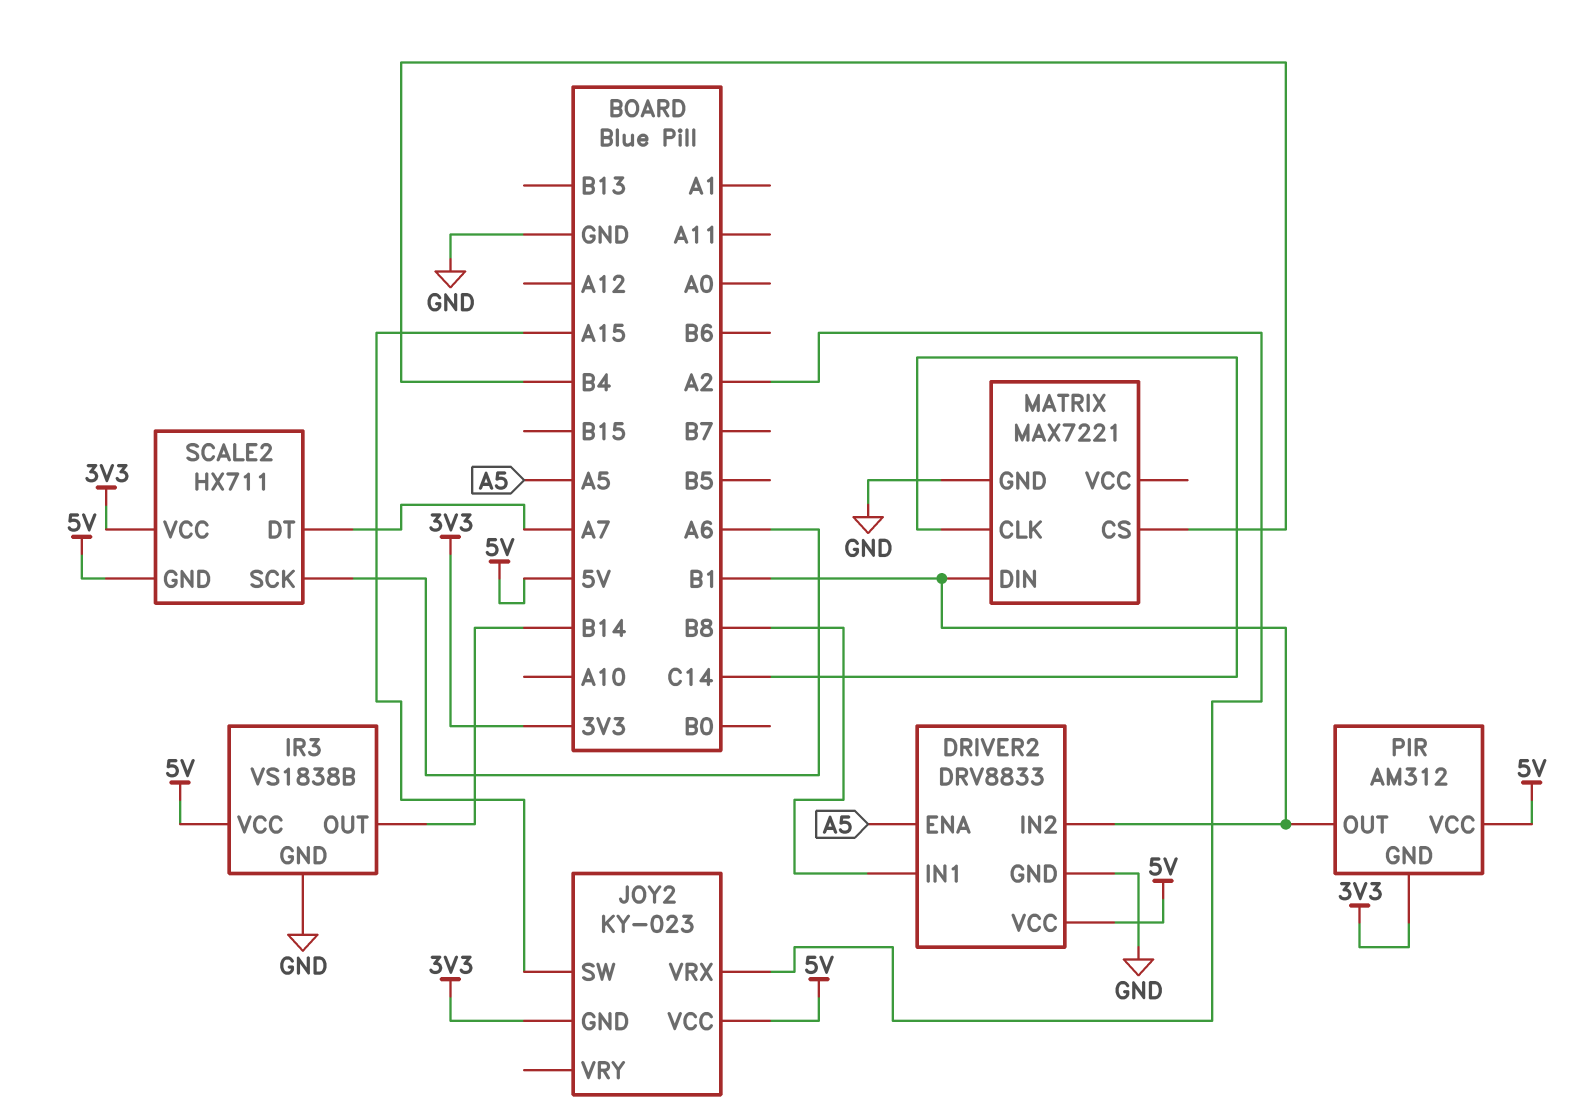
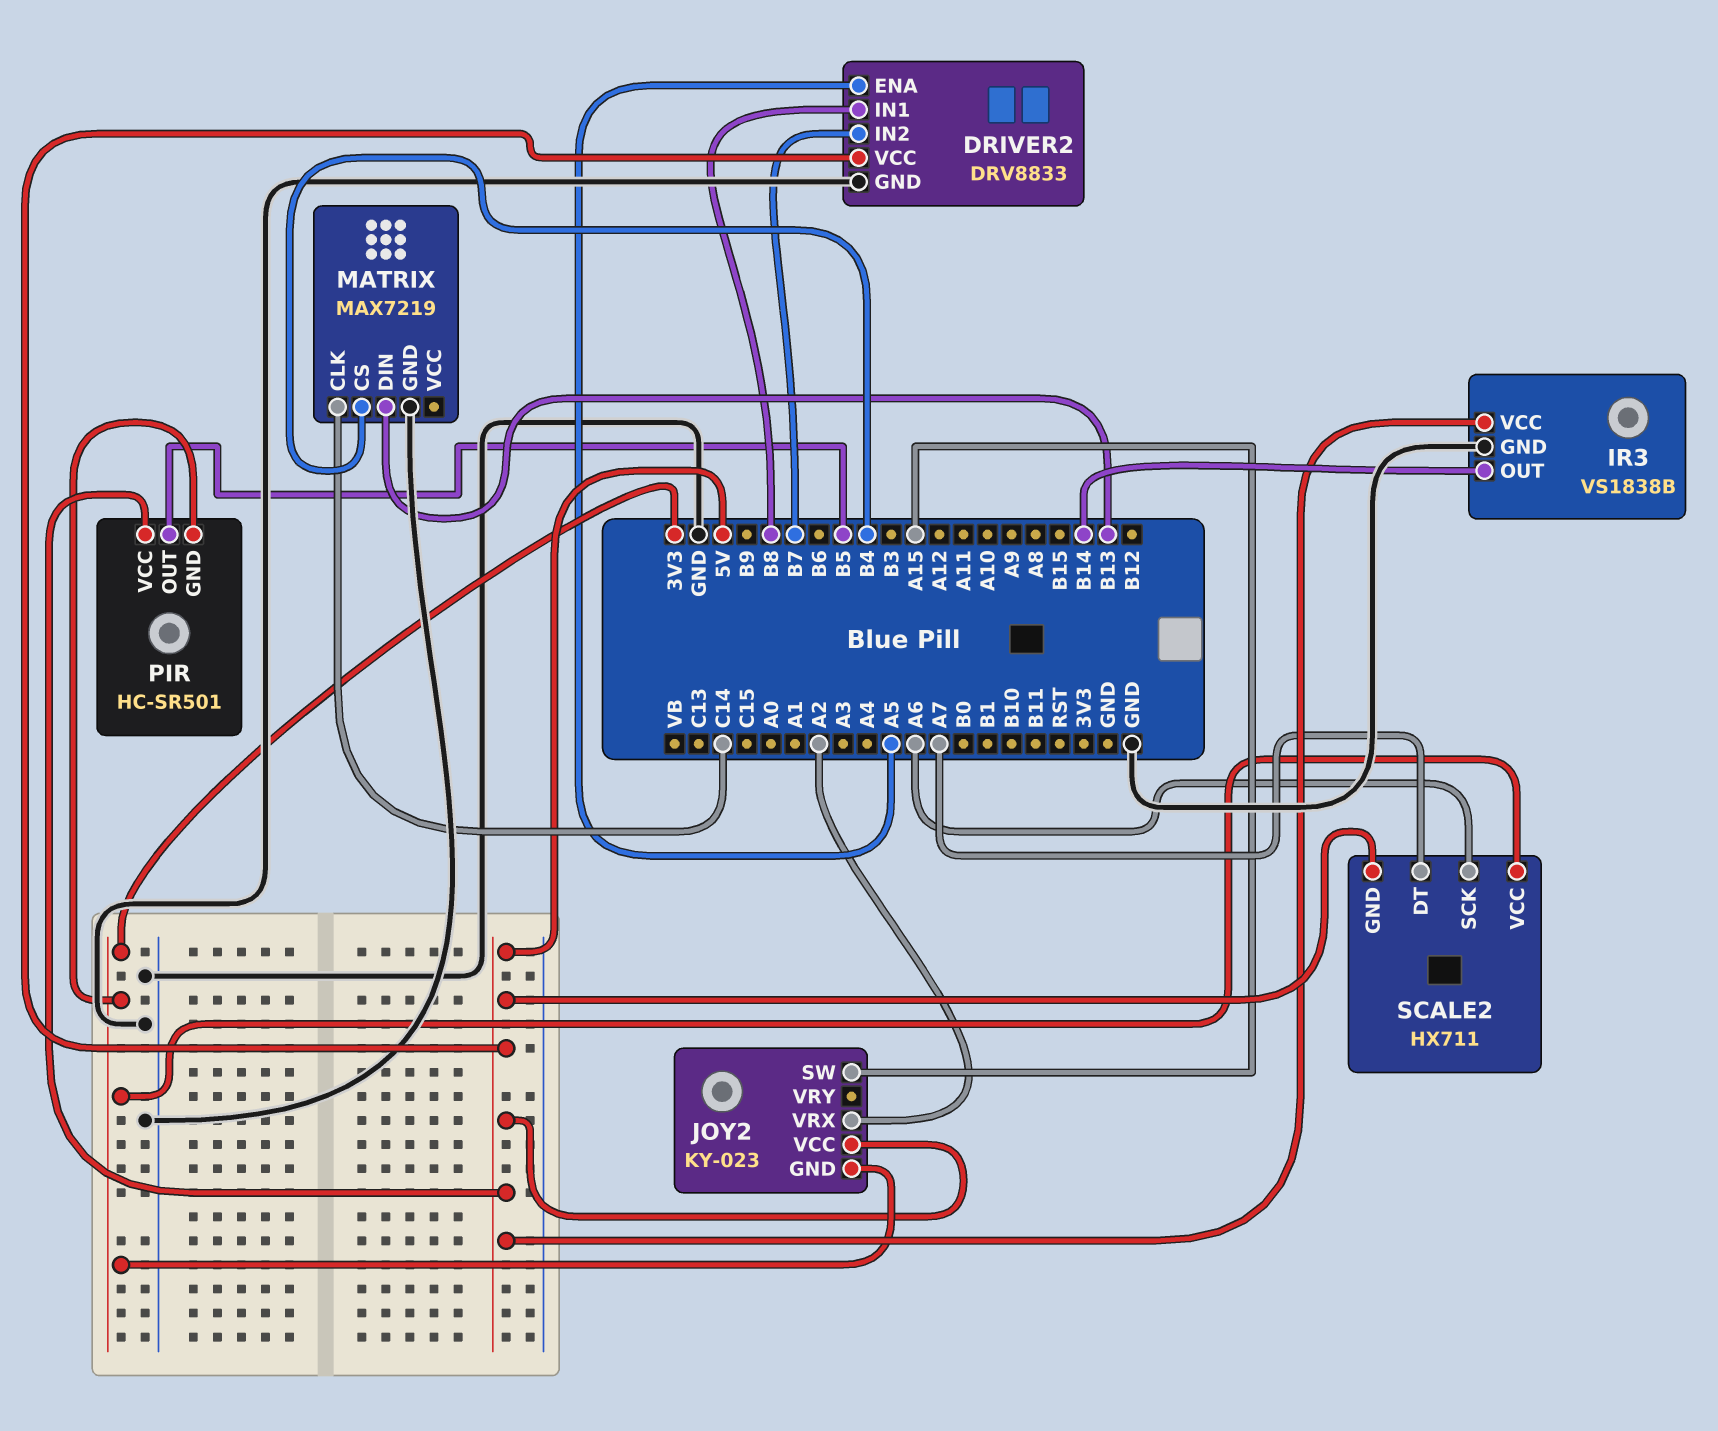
DRIVER2 pin IN2: B1 -> B7
MATRIX: MAX7221 -> MAX7219
MATRIX pin DIN: B1 -> B13
PIR: AM312 -> HC-SR501
PIR pin OUT: B1 -> B5

